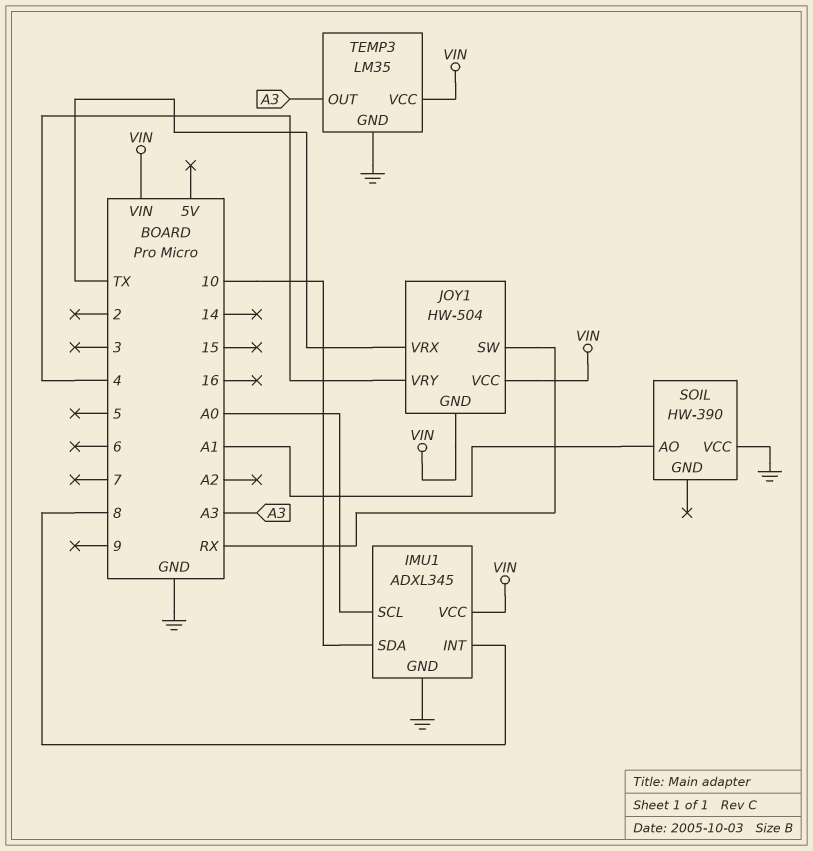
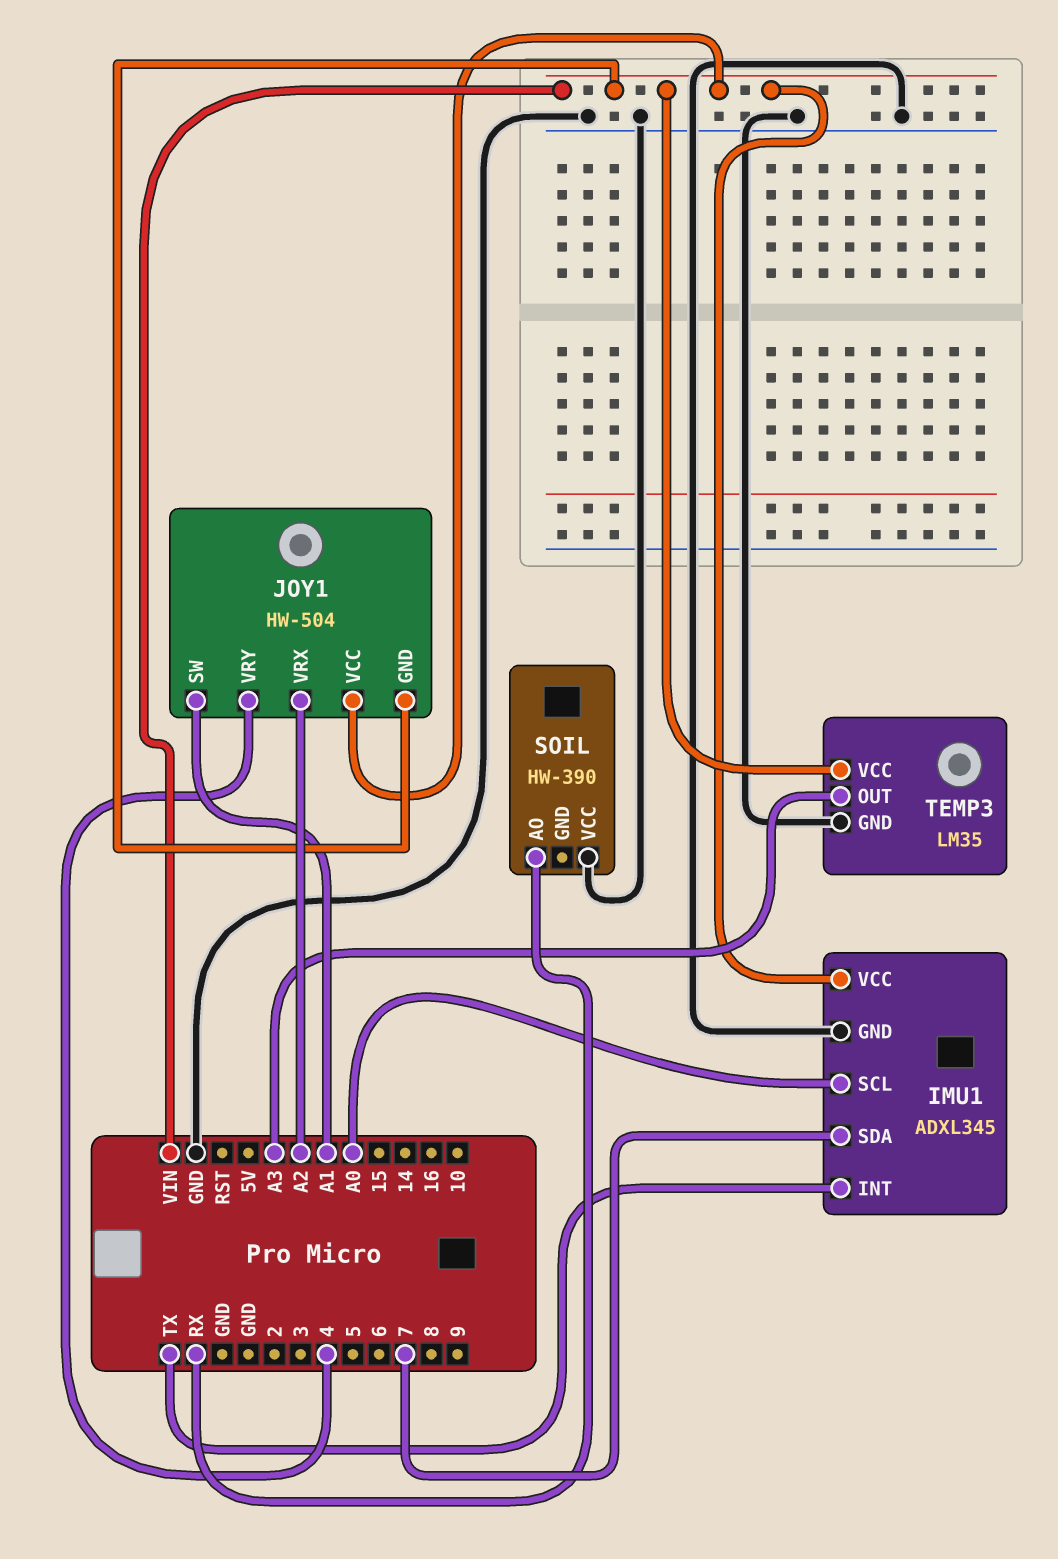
IMU1 pin INT: 8 -> TX
IMU1 pin SDA: 10 -> 7
JOY1 pin SW: RX -> A1
JOY1 pin VRX: TX -> A2
SOIL pin AO: A1 -> RX

